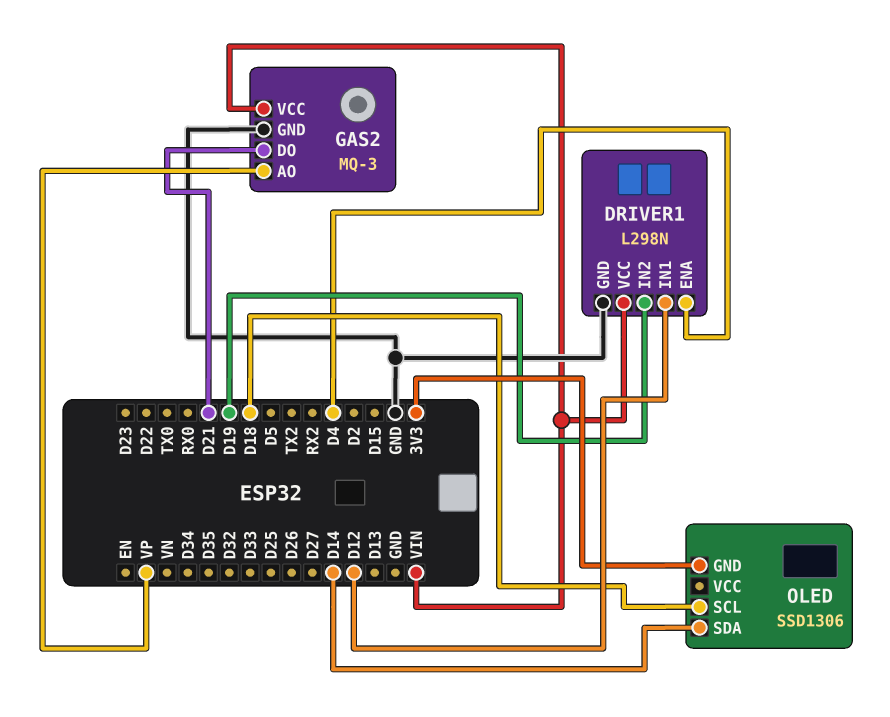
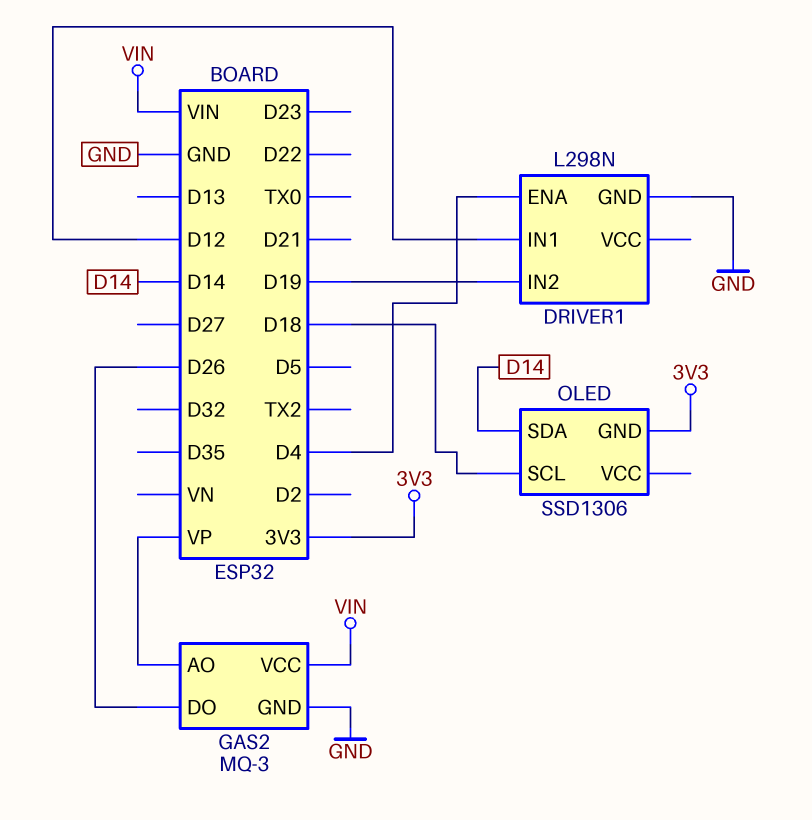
DRIVER1 pin VCC: VIN -> none
GAS2 pin DO: D21 -> D26

